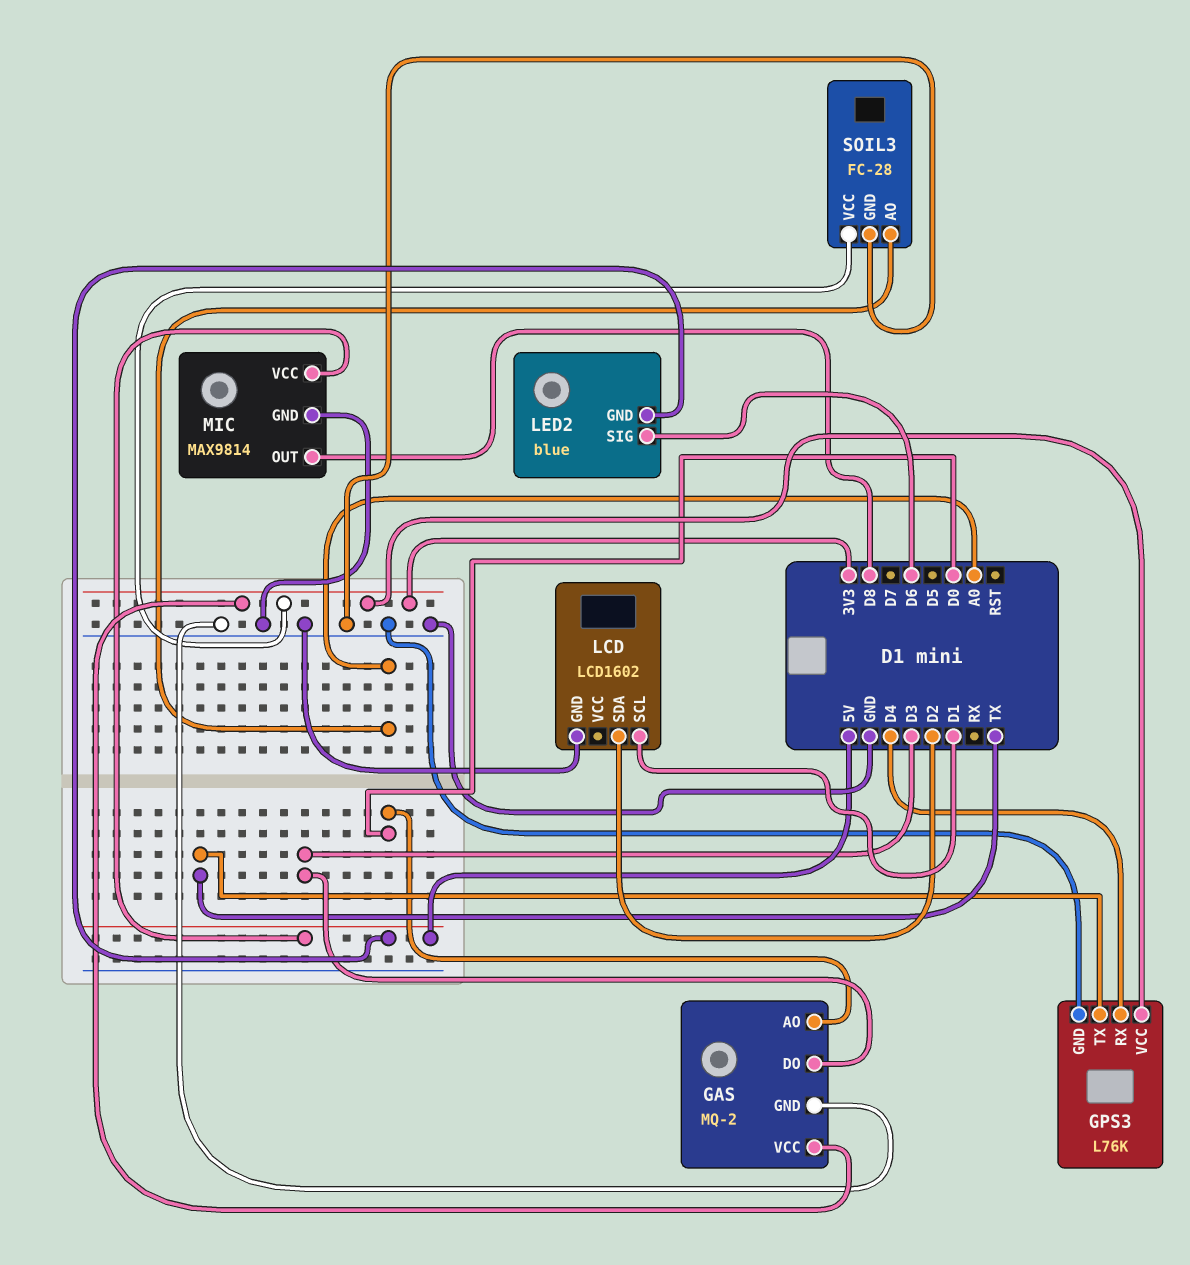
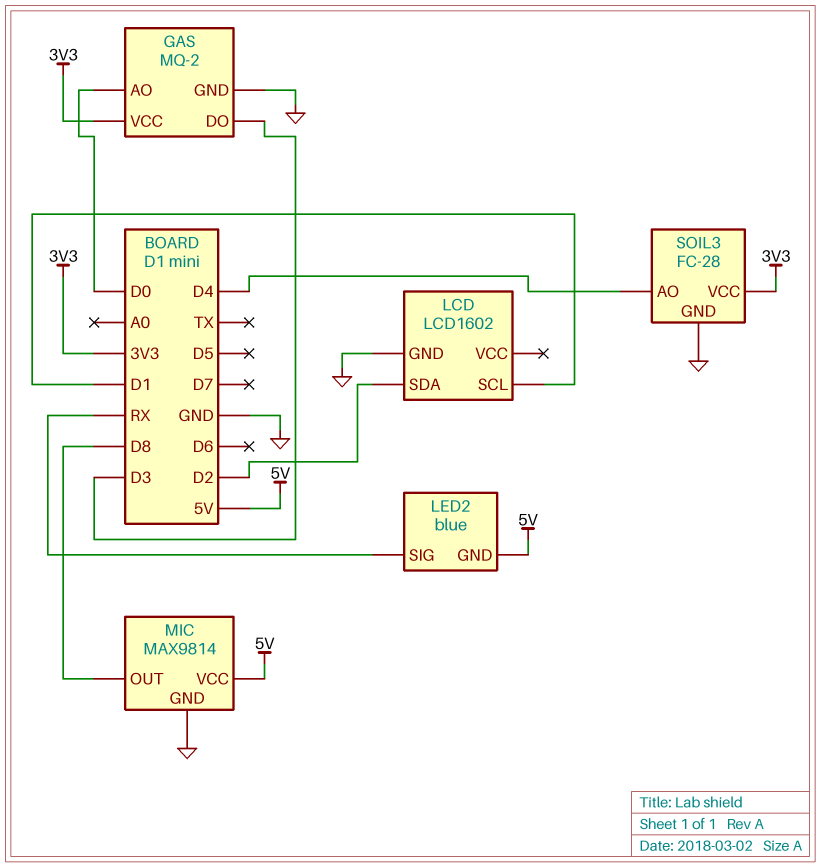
GPS3: L76K -> none
GPS3 pin GND: GND -> none
GPS3 pin RX: D4 -> none
GPS3 pin TX: TX -> none
GPS3 pin VCC: 3V3 -> none
LED2 pin SIG: D6 -> RX
SOIL3 pin AO: A0 -> D4

